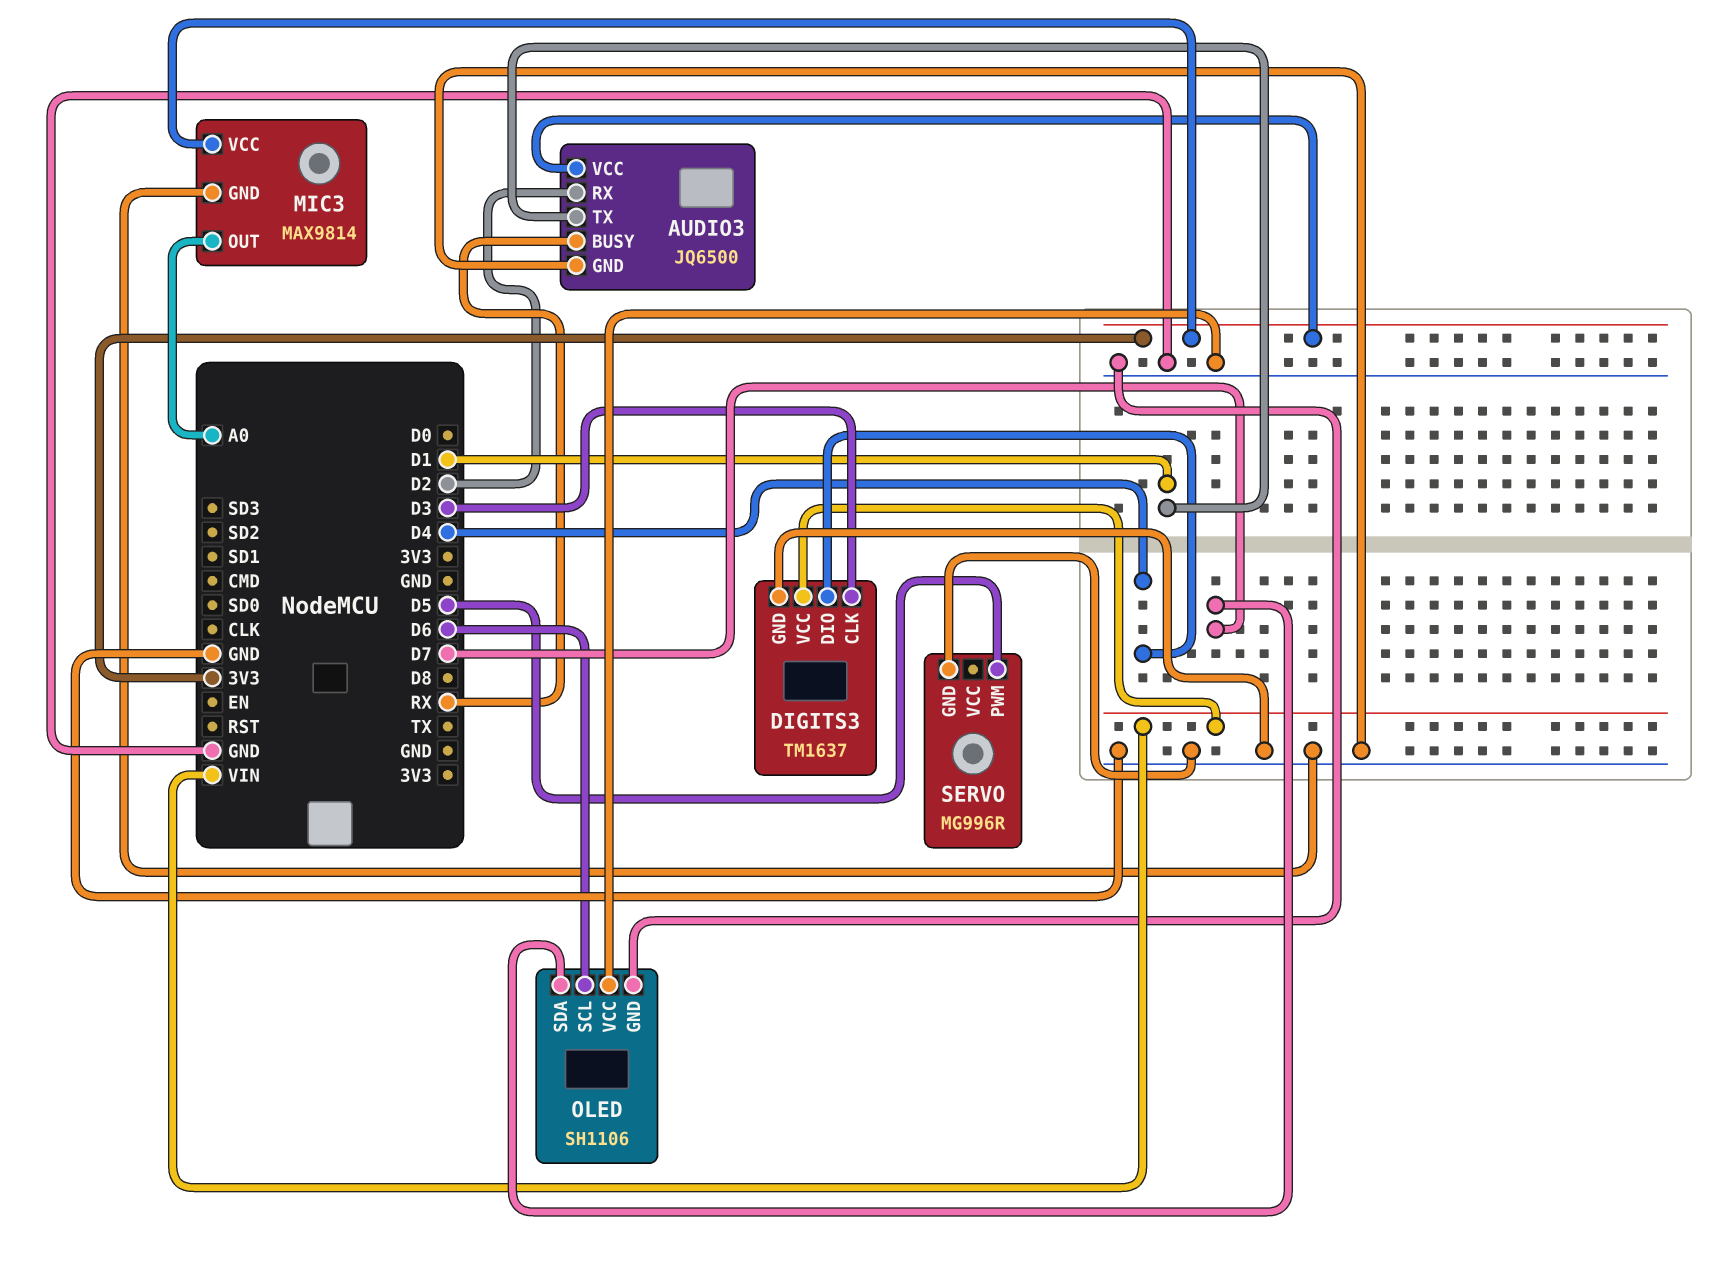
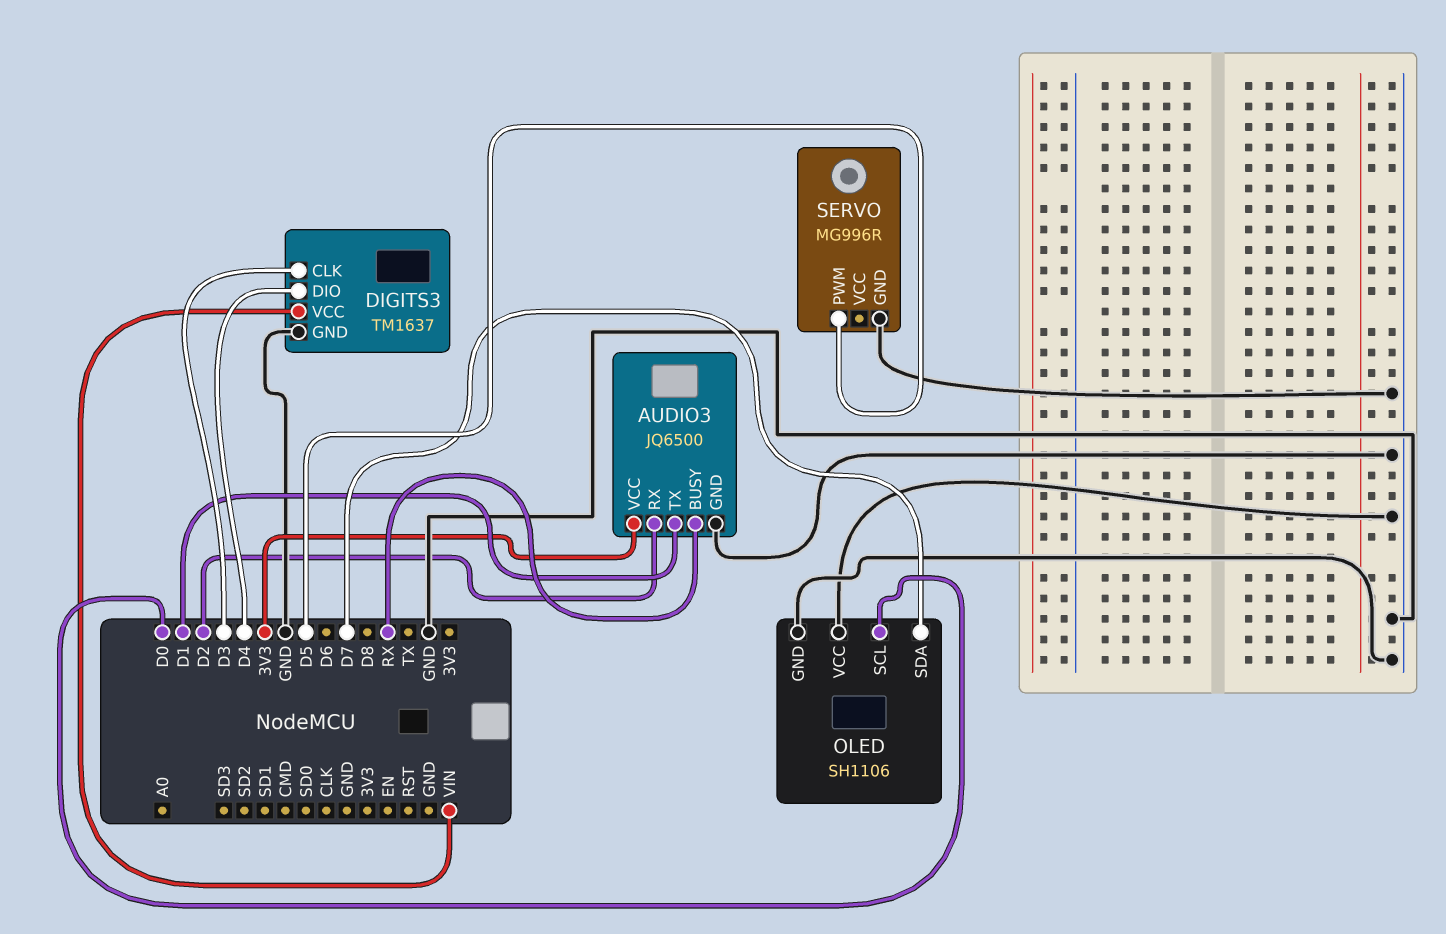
MIC3: MAX9814 -> none
MIC3 pin GND: GND -> none
MIC3 pin OUT: A0 -> none
MIC3 pin VCC: 3V3 -> none
OLED pin SCL: D6 -> D0

